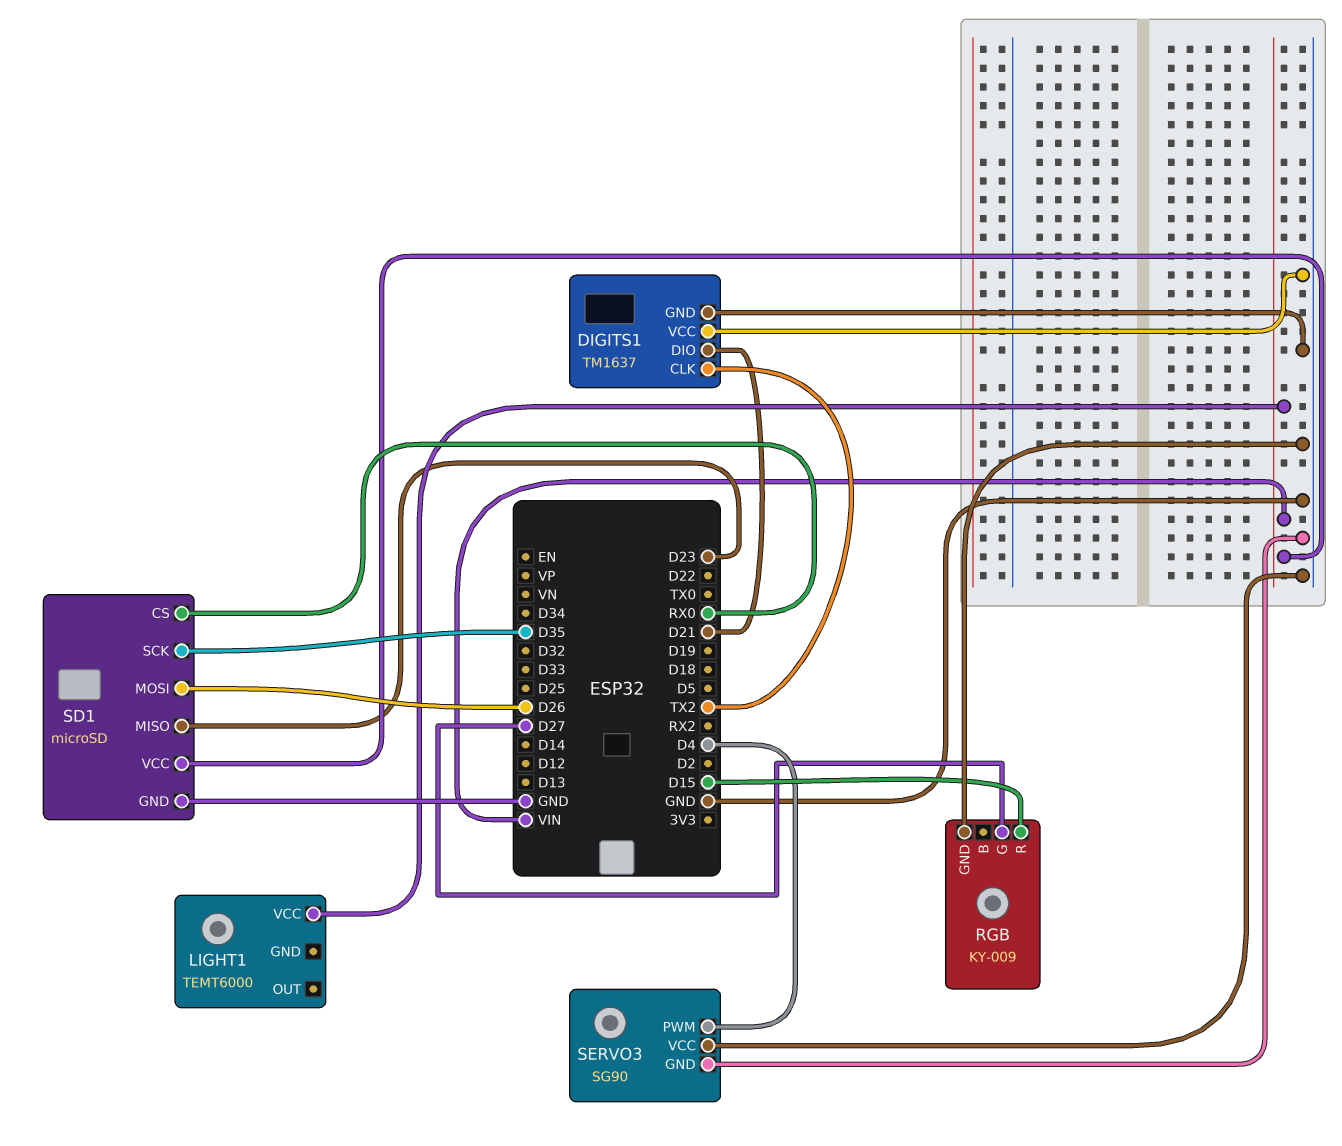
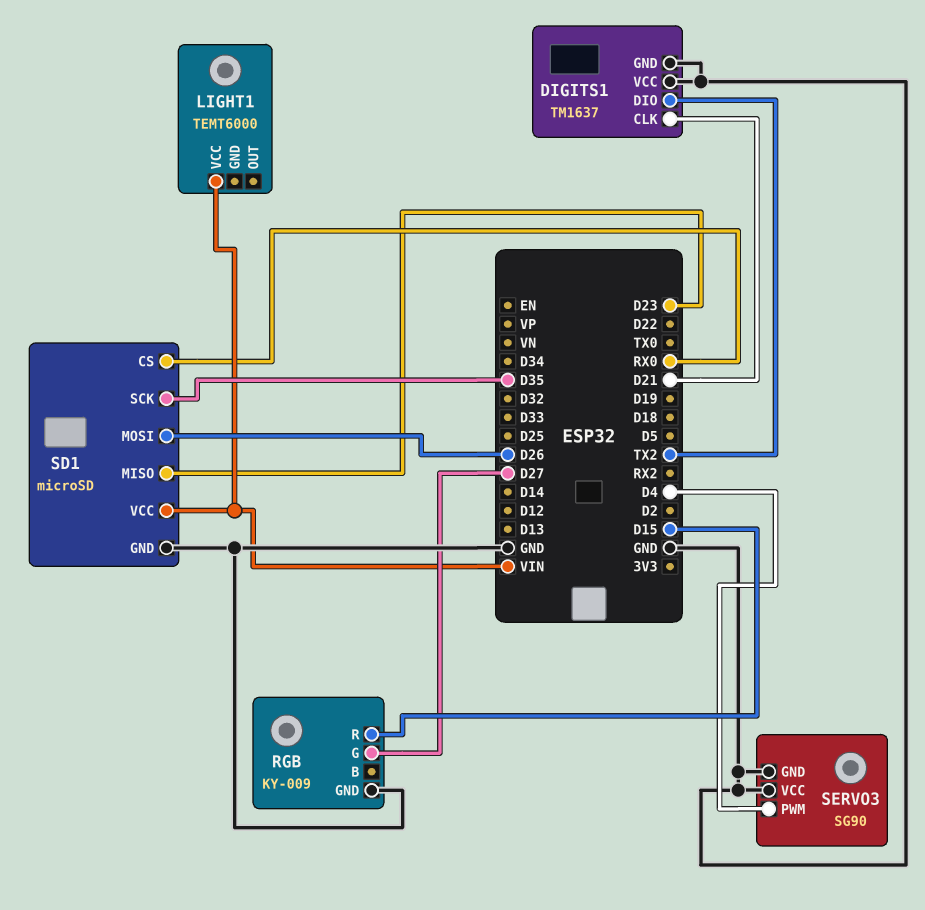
DIGITS1 pin CLK: TX2 -> D21
DIGITS1 pin DIO: D21 -> TX2

